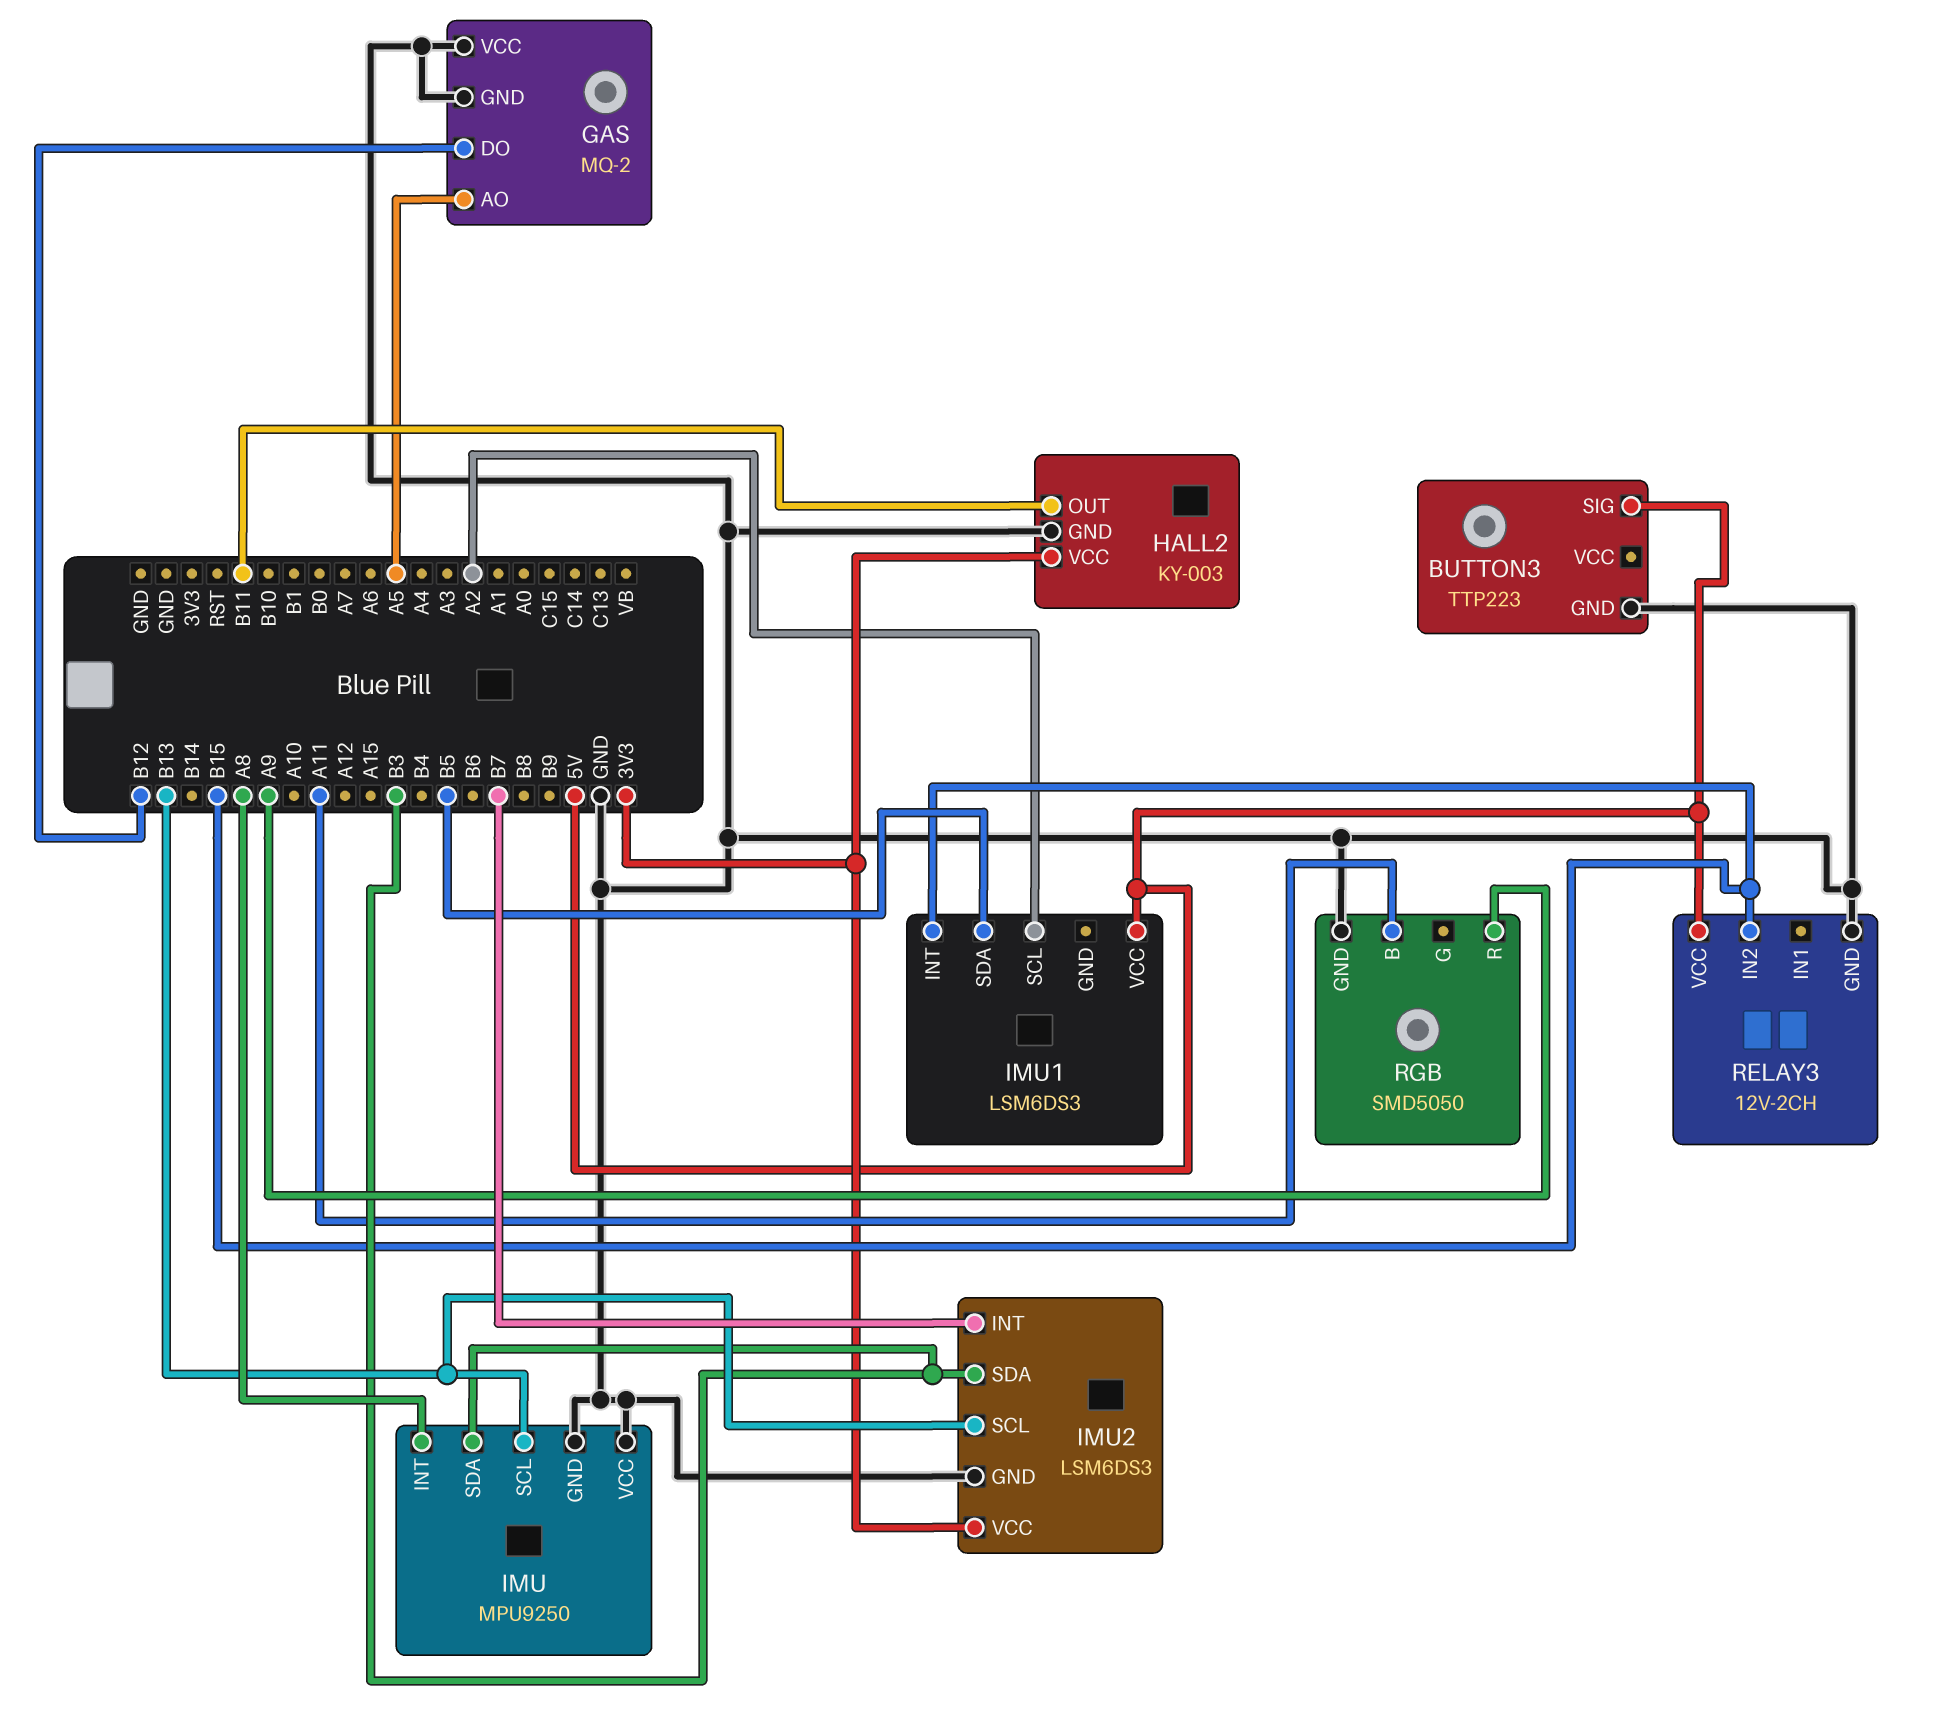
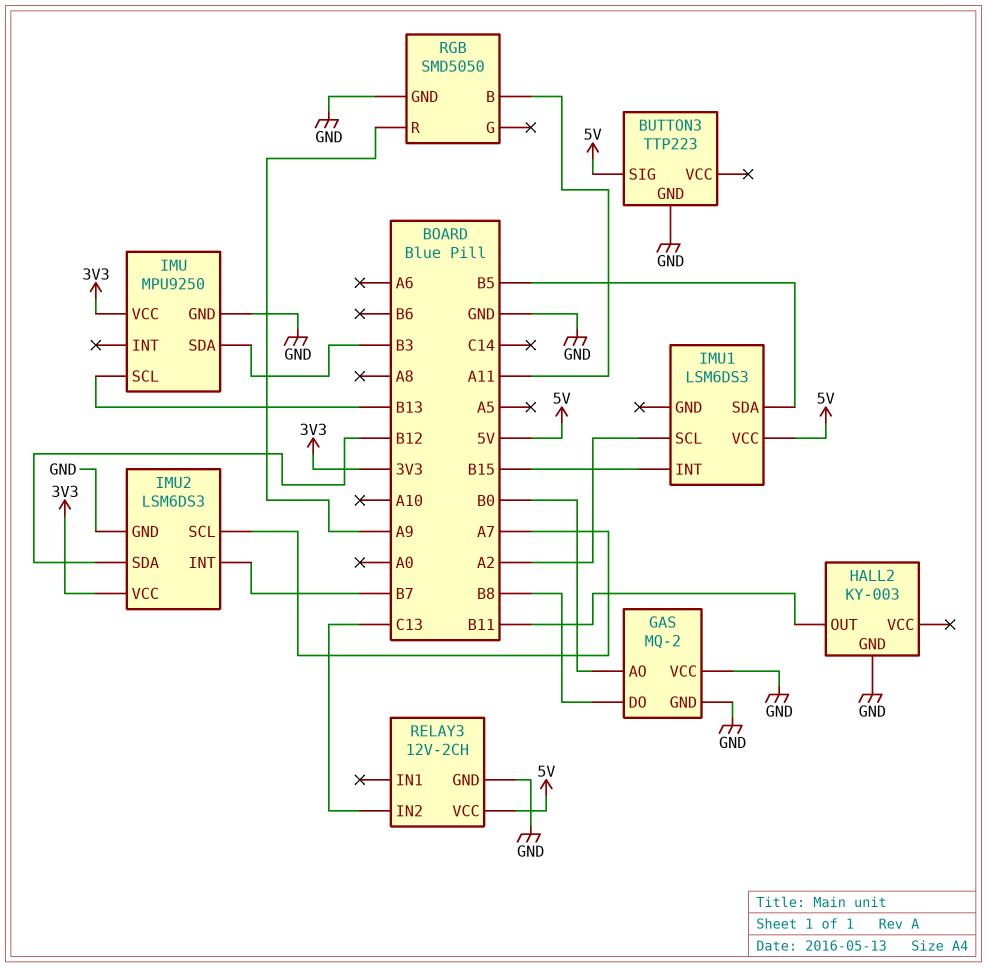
GAS pin AO: A5 -> B0
GAS pin DO: B12 -> B8
HALL2 pin VCC: 3V3 -> none
IMU pin INT: A8 -> none
IMU pin VCC: GND -> 3V3
IMU2 pin SCL: B13 -> A7
IMU2 pin SDA: B3 -> B12
RELAY3 pin IN2: B15 -> C13

